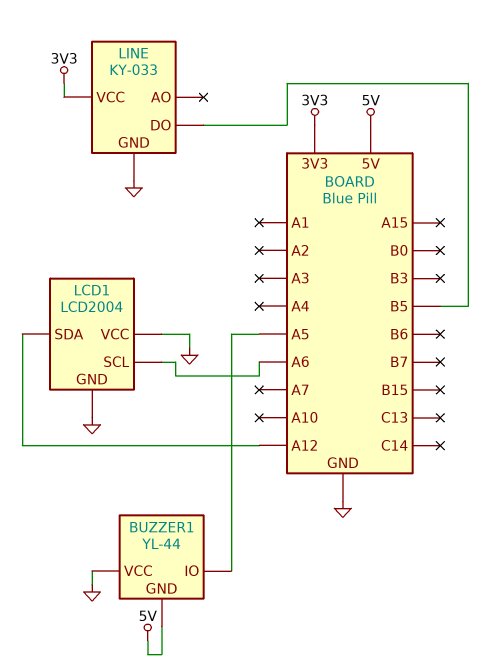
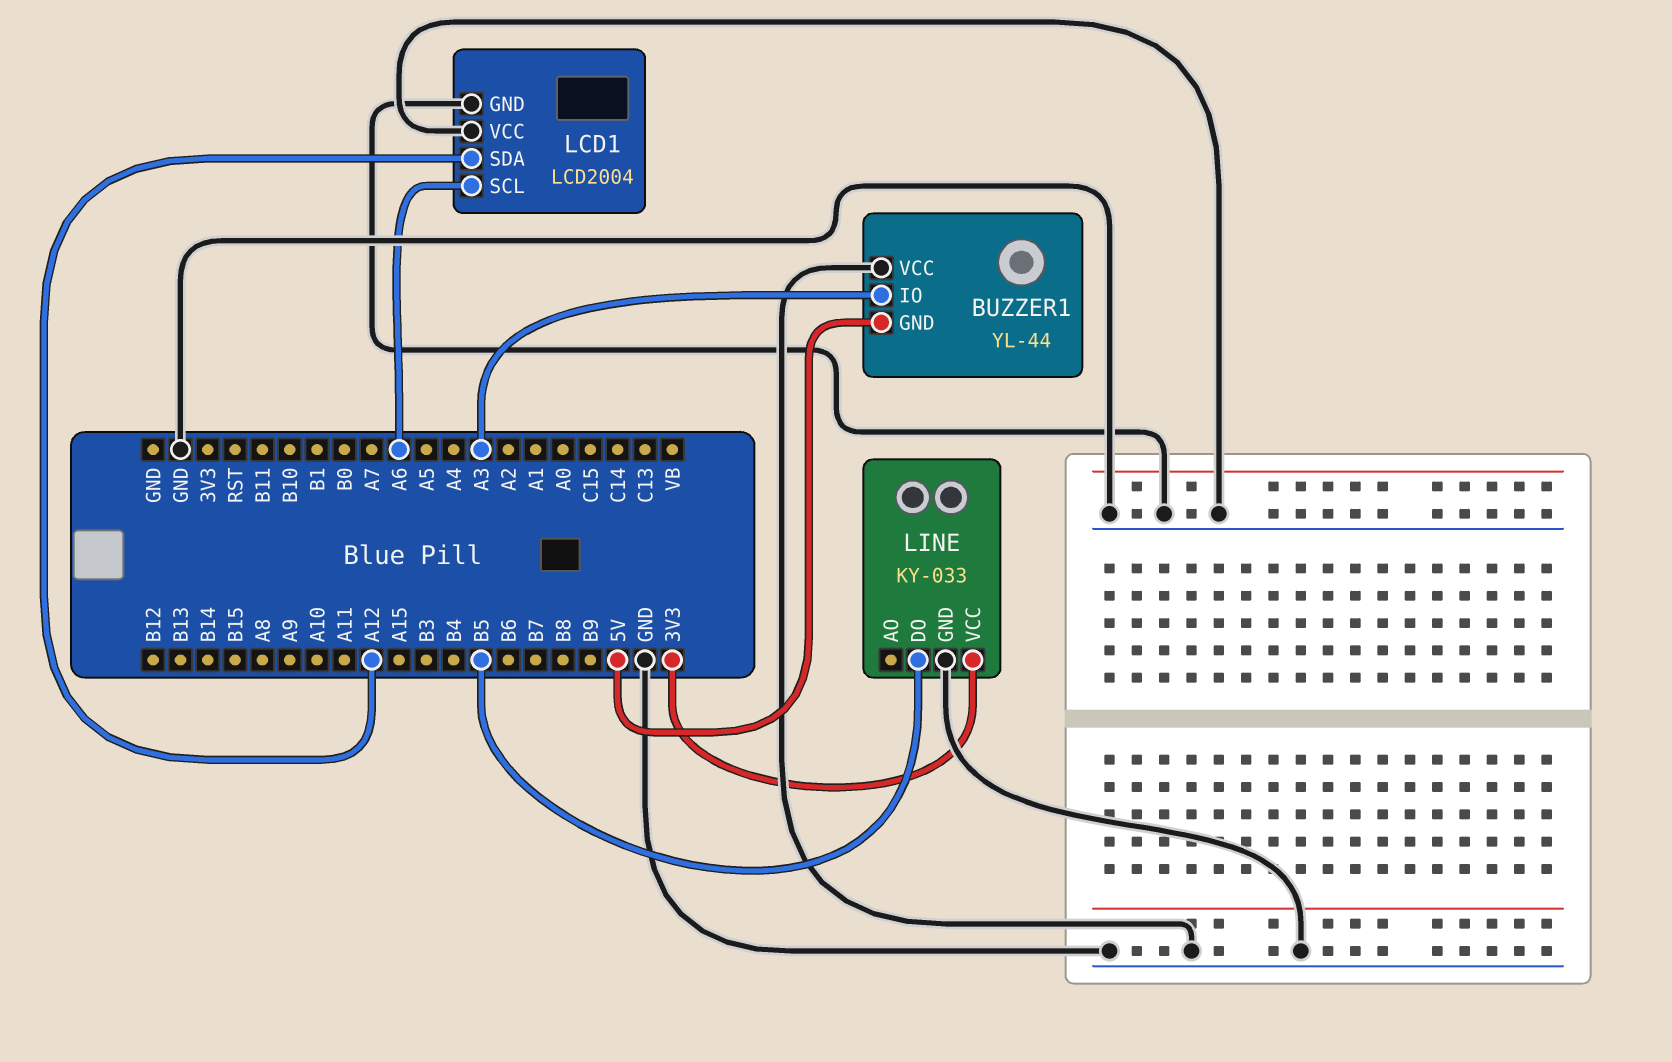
BUZZER1 pin IO: A5 -> A3

